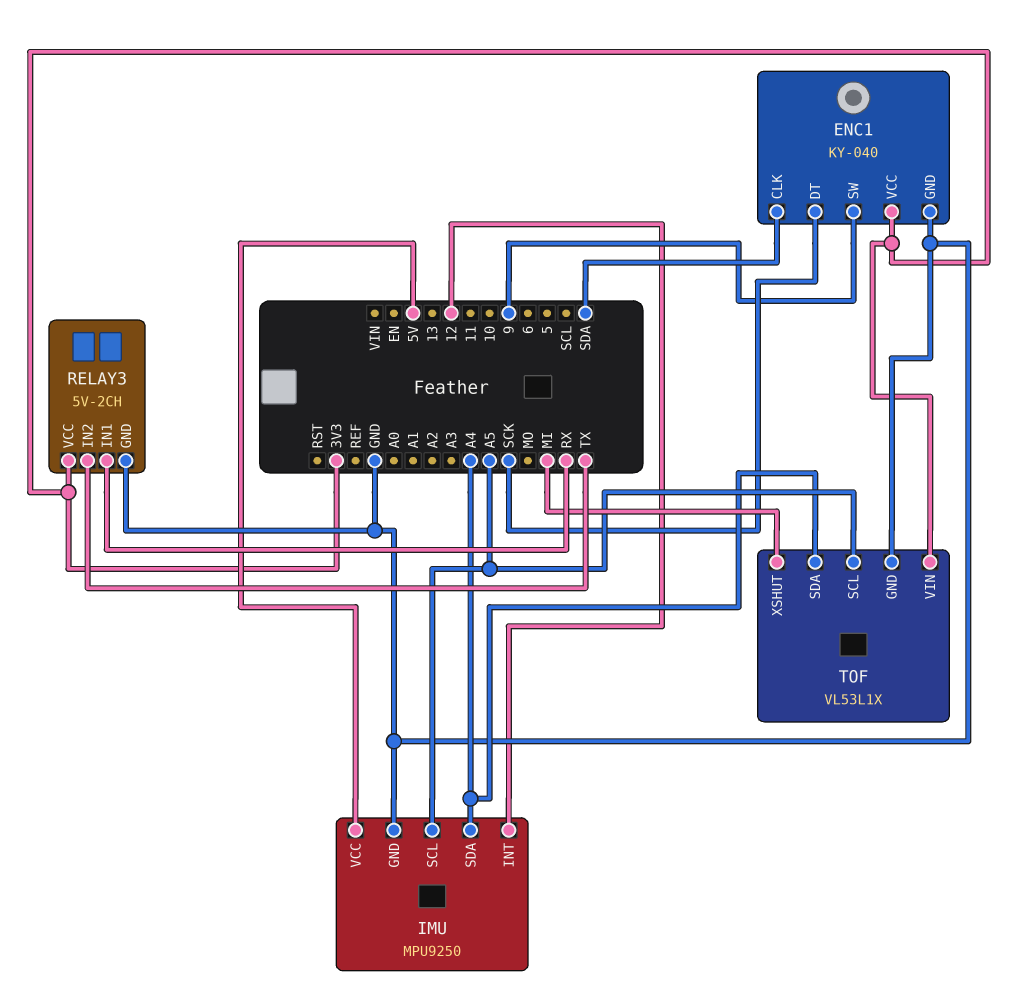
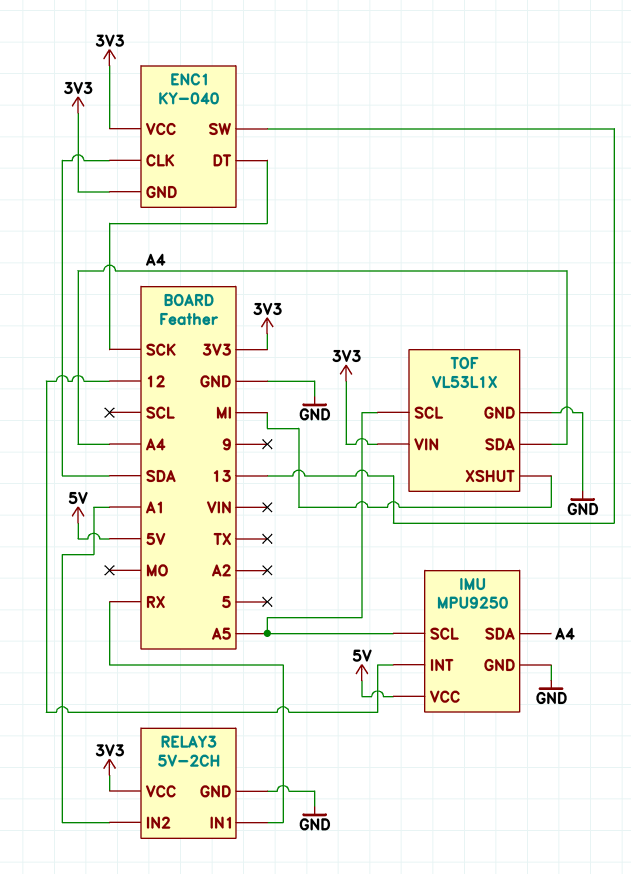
ENC1 pin GND: GND -> 3V3
ENC1 pin SW: 9 -> 13
RELAY3 pin IN2: TX -> A1

